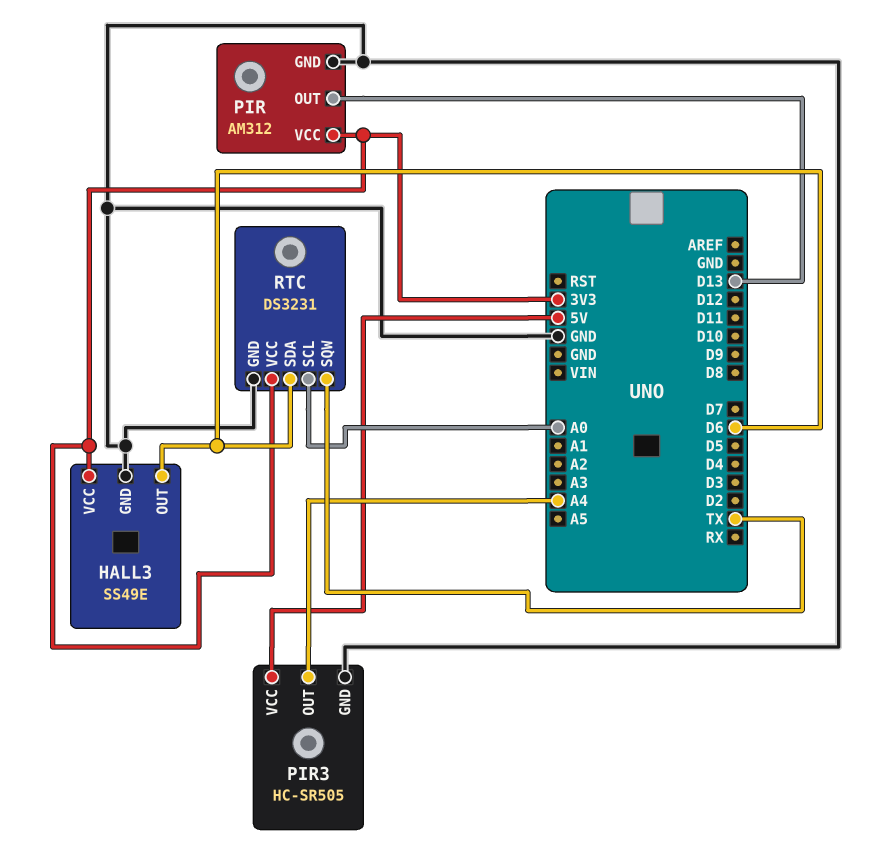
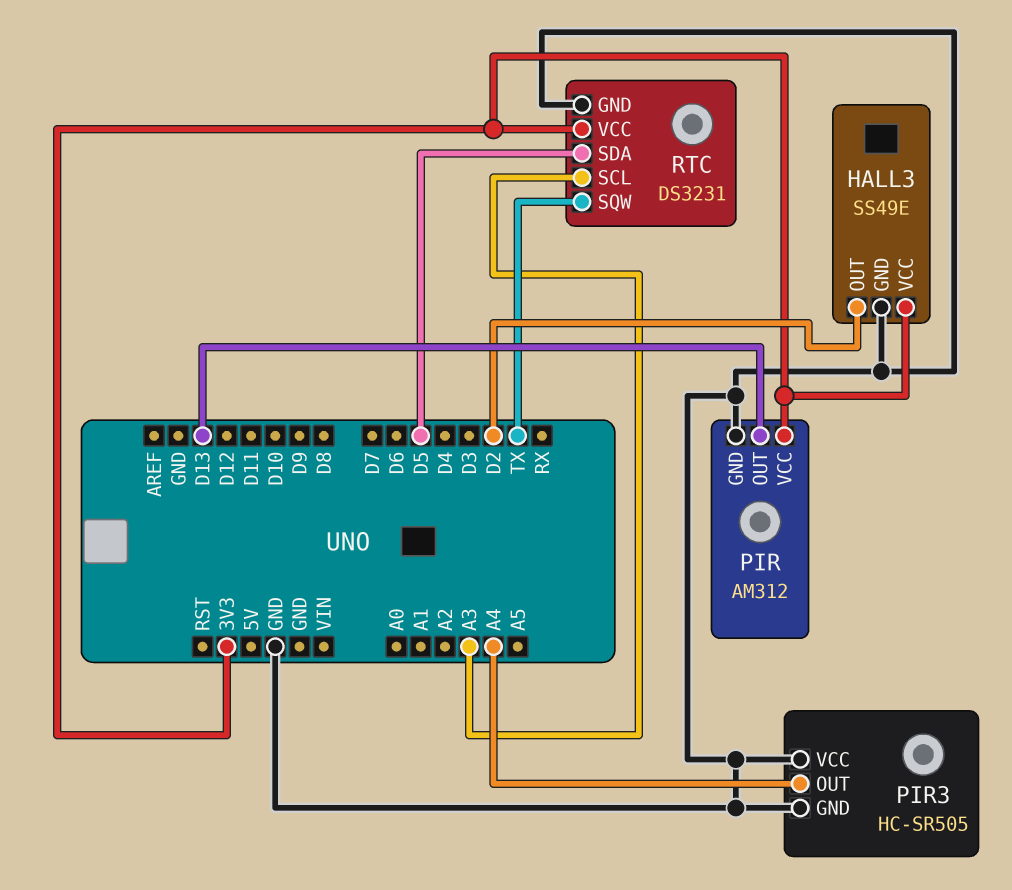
HALL3 pin OUT: D6 -> D2
PIR3 pin VCC: 5V -> GND
RTC pin SCL: A0 -> A3
RTC pin SDA: D6 -> D5

